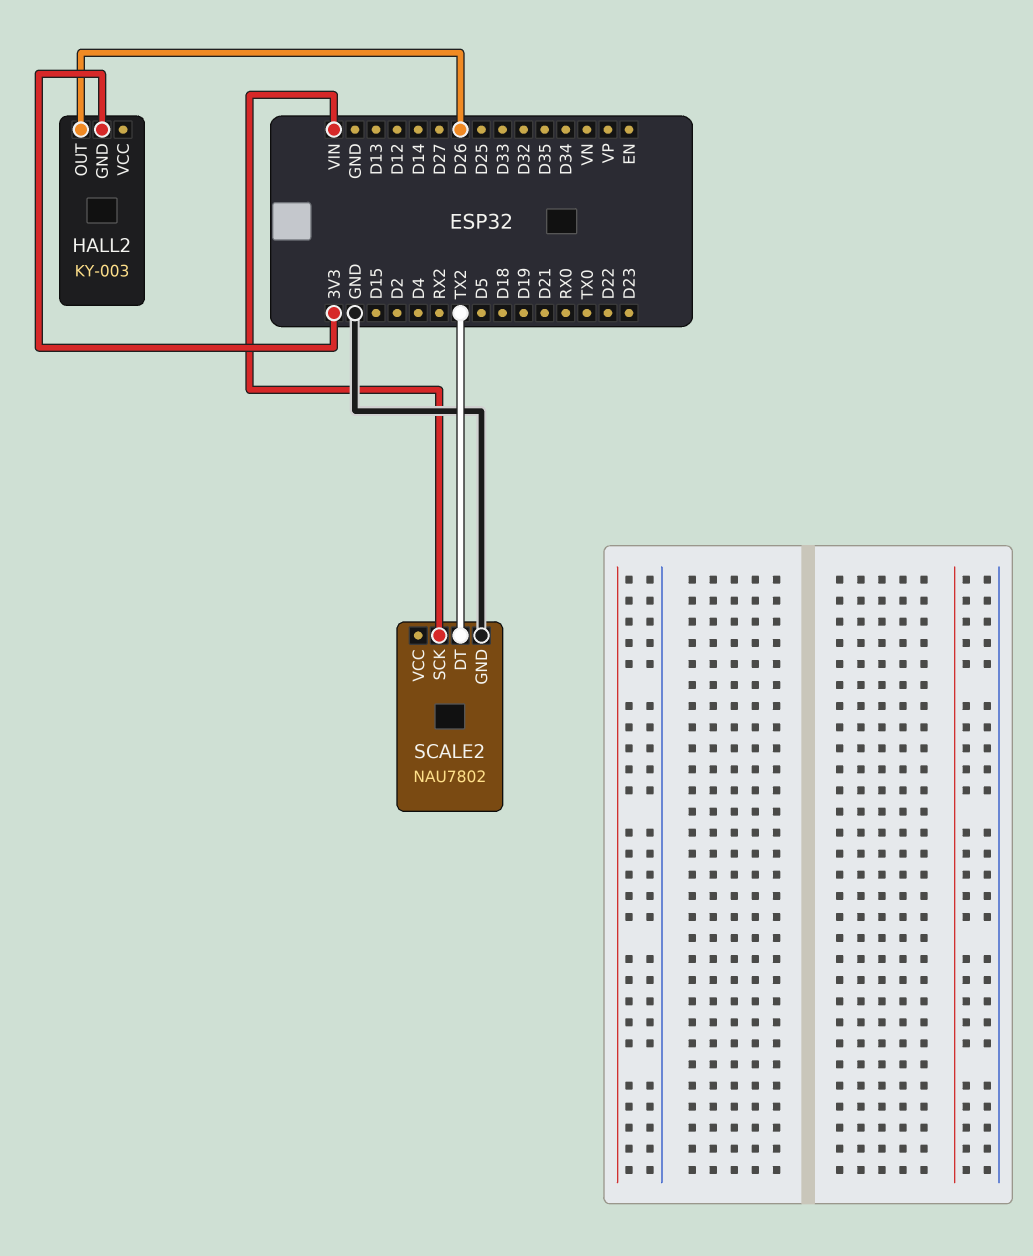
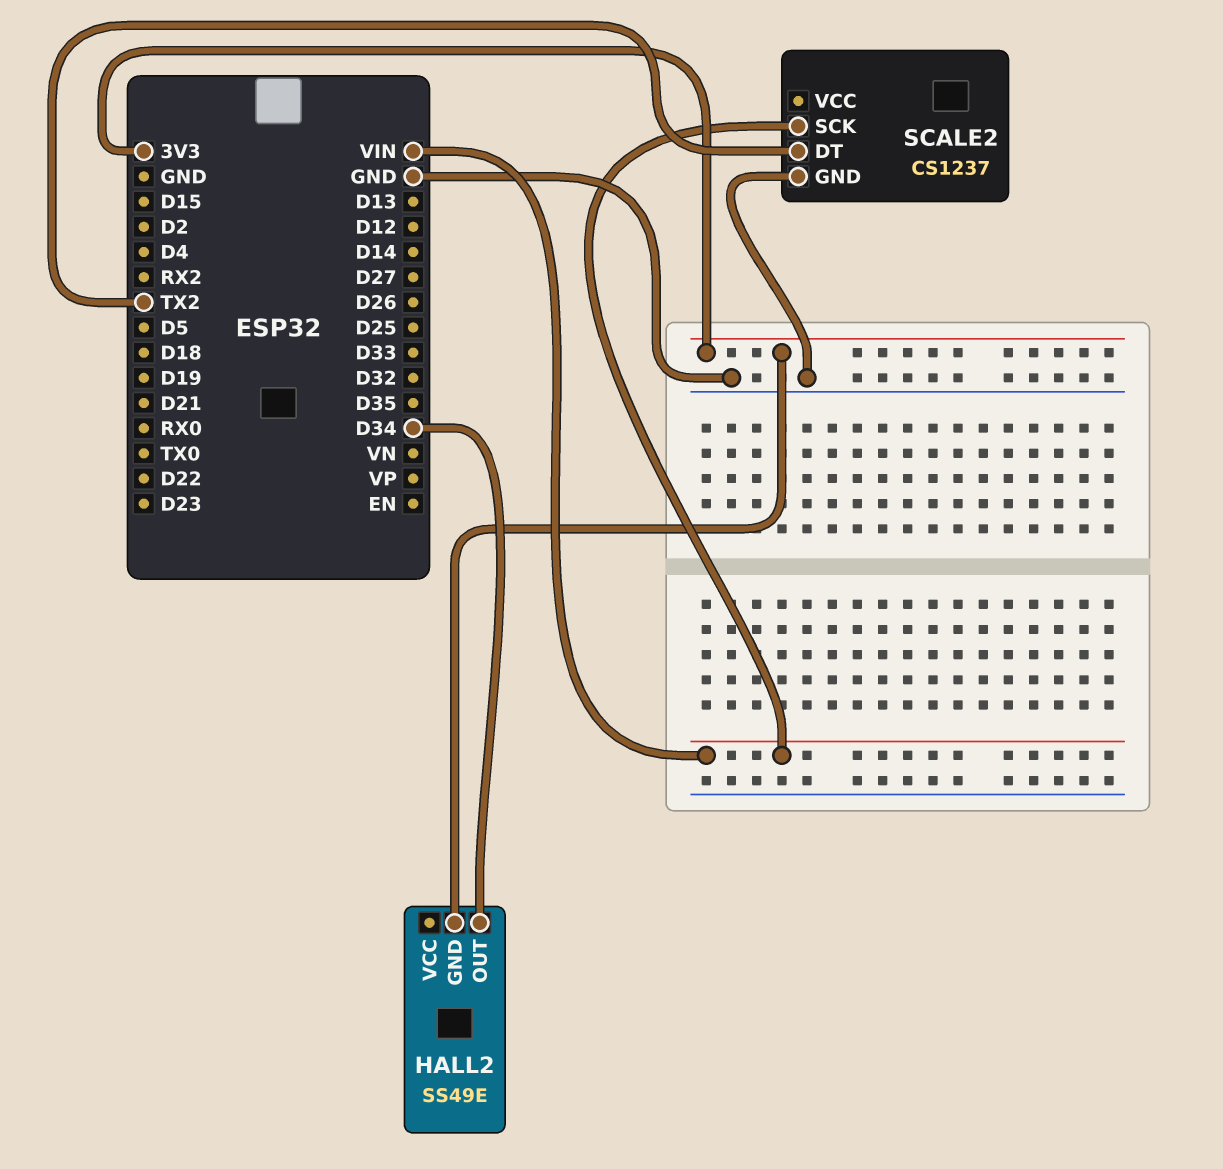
HALL2: KY-003 -> SS49E
HALL2 pin OUT: D26 -> D34
SCALE2: NAU7802 -> CS1237

